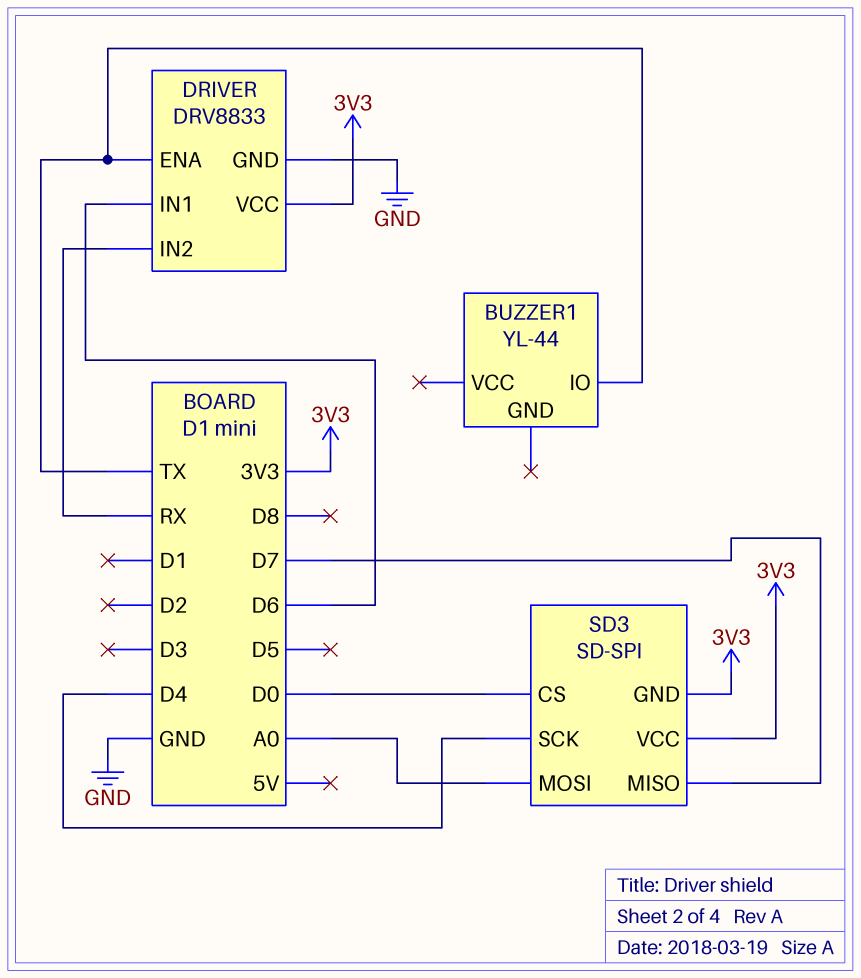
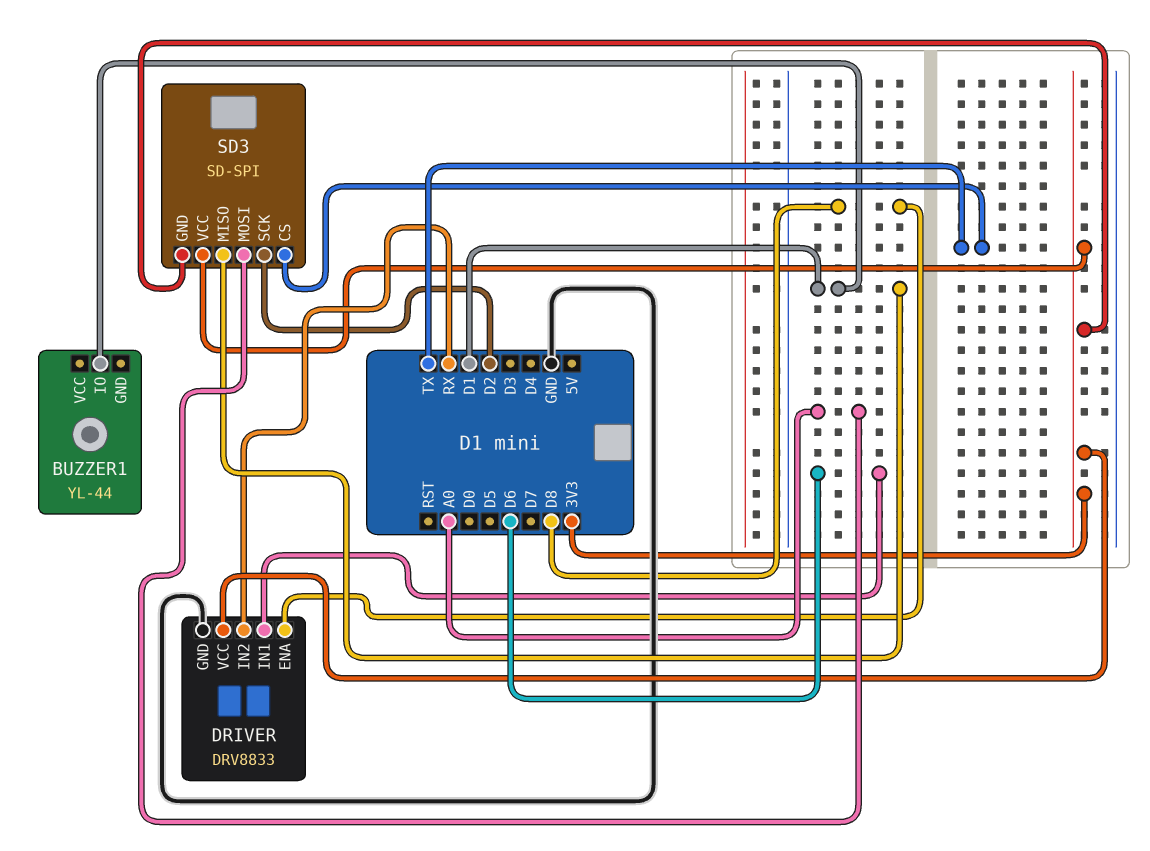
BUZZER1 pin IO: TX -> D1
DRIVER pin ENA: TX -> D8
SD3 pin CS: D0 -> TX
SD3 pin MISO: D7 -> D1
SD3 pin SCK: D4 -> D2

